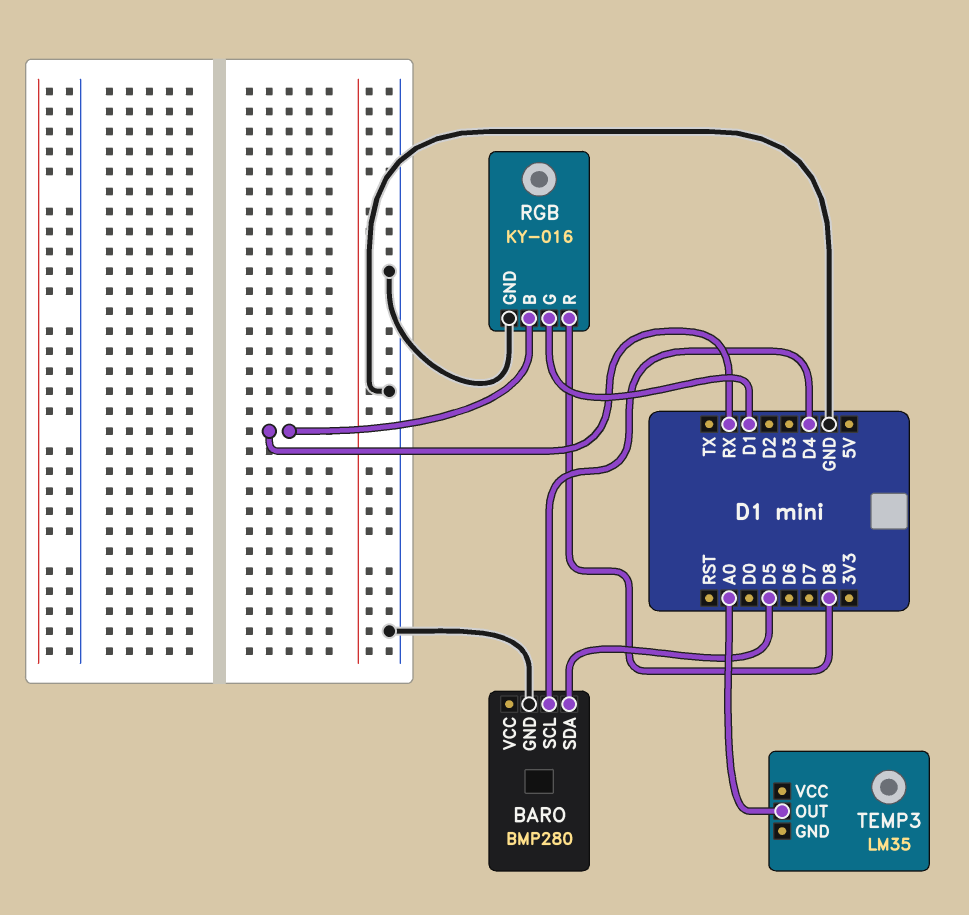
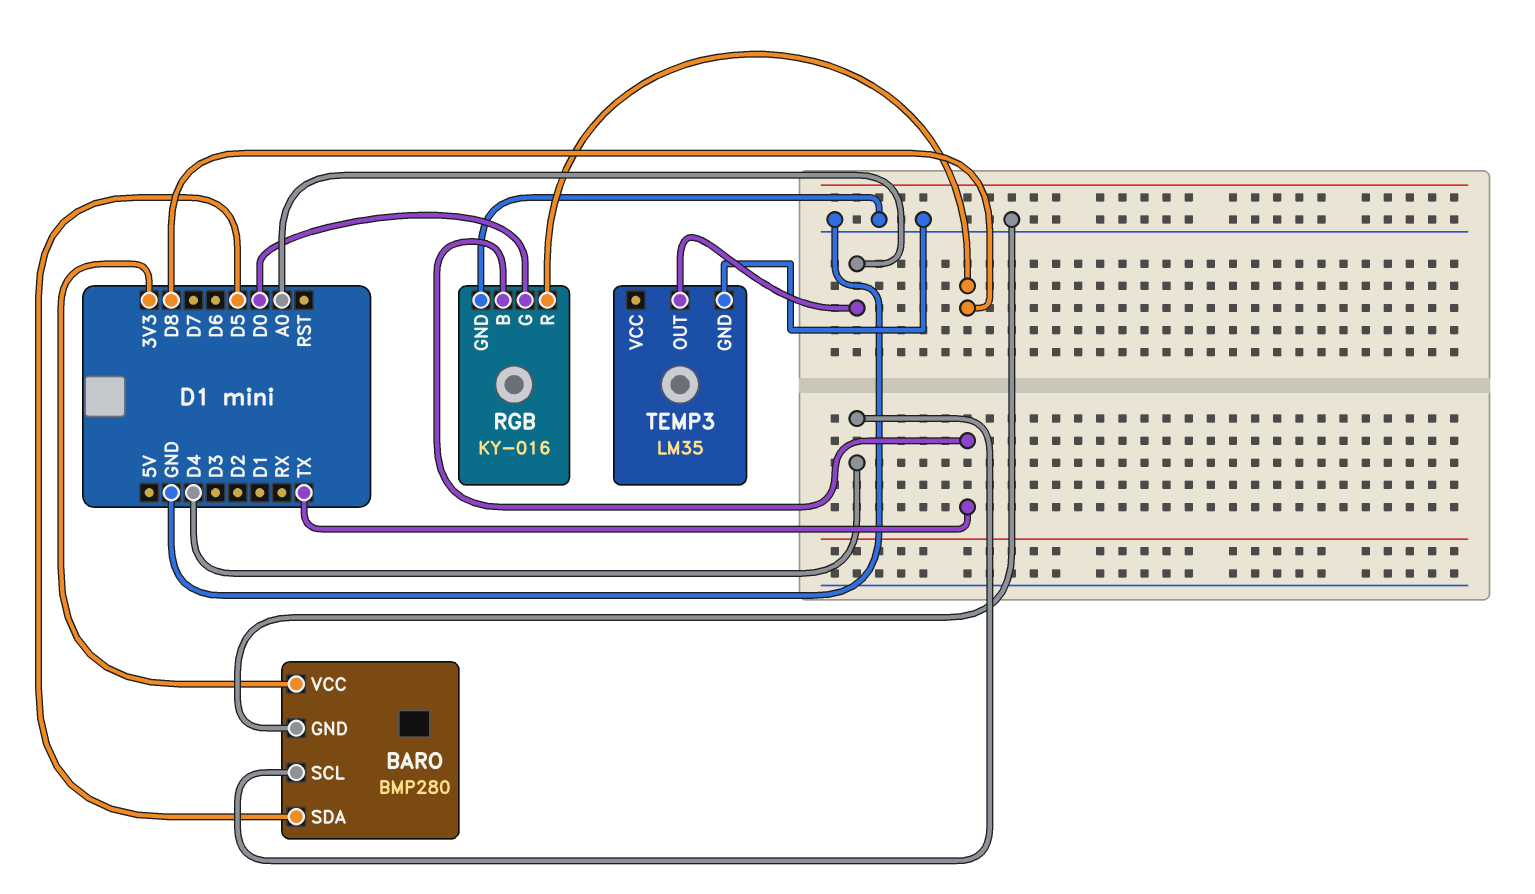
BARO pin VCC: none -> 3V3
RGB pin B: RX -> TX
RGB pin G: D1 -> D0
TEMP3 pin GND: none -> GND

